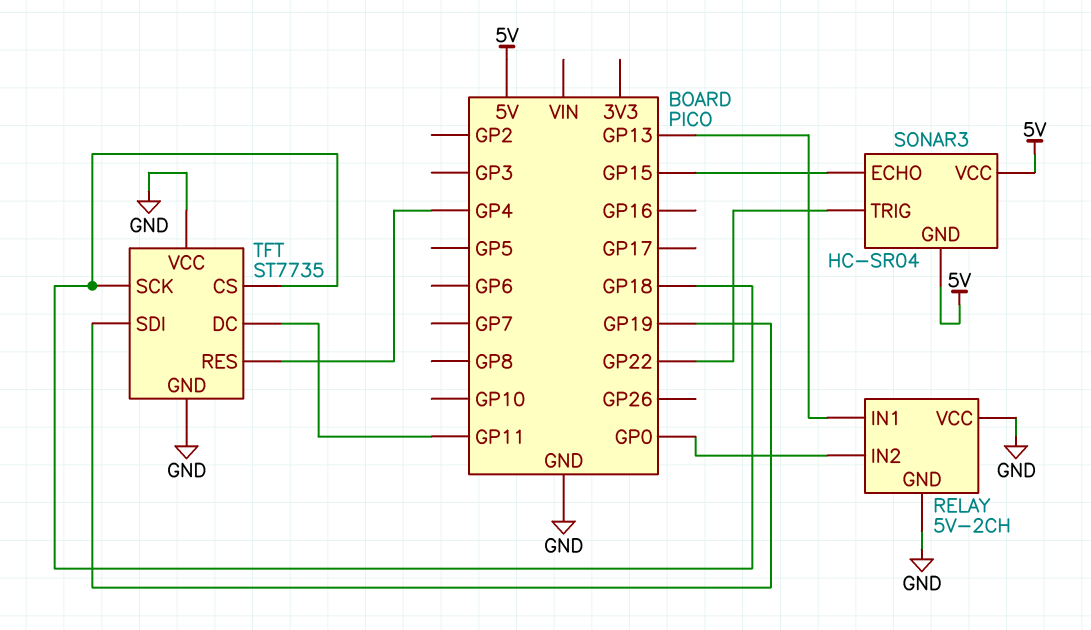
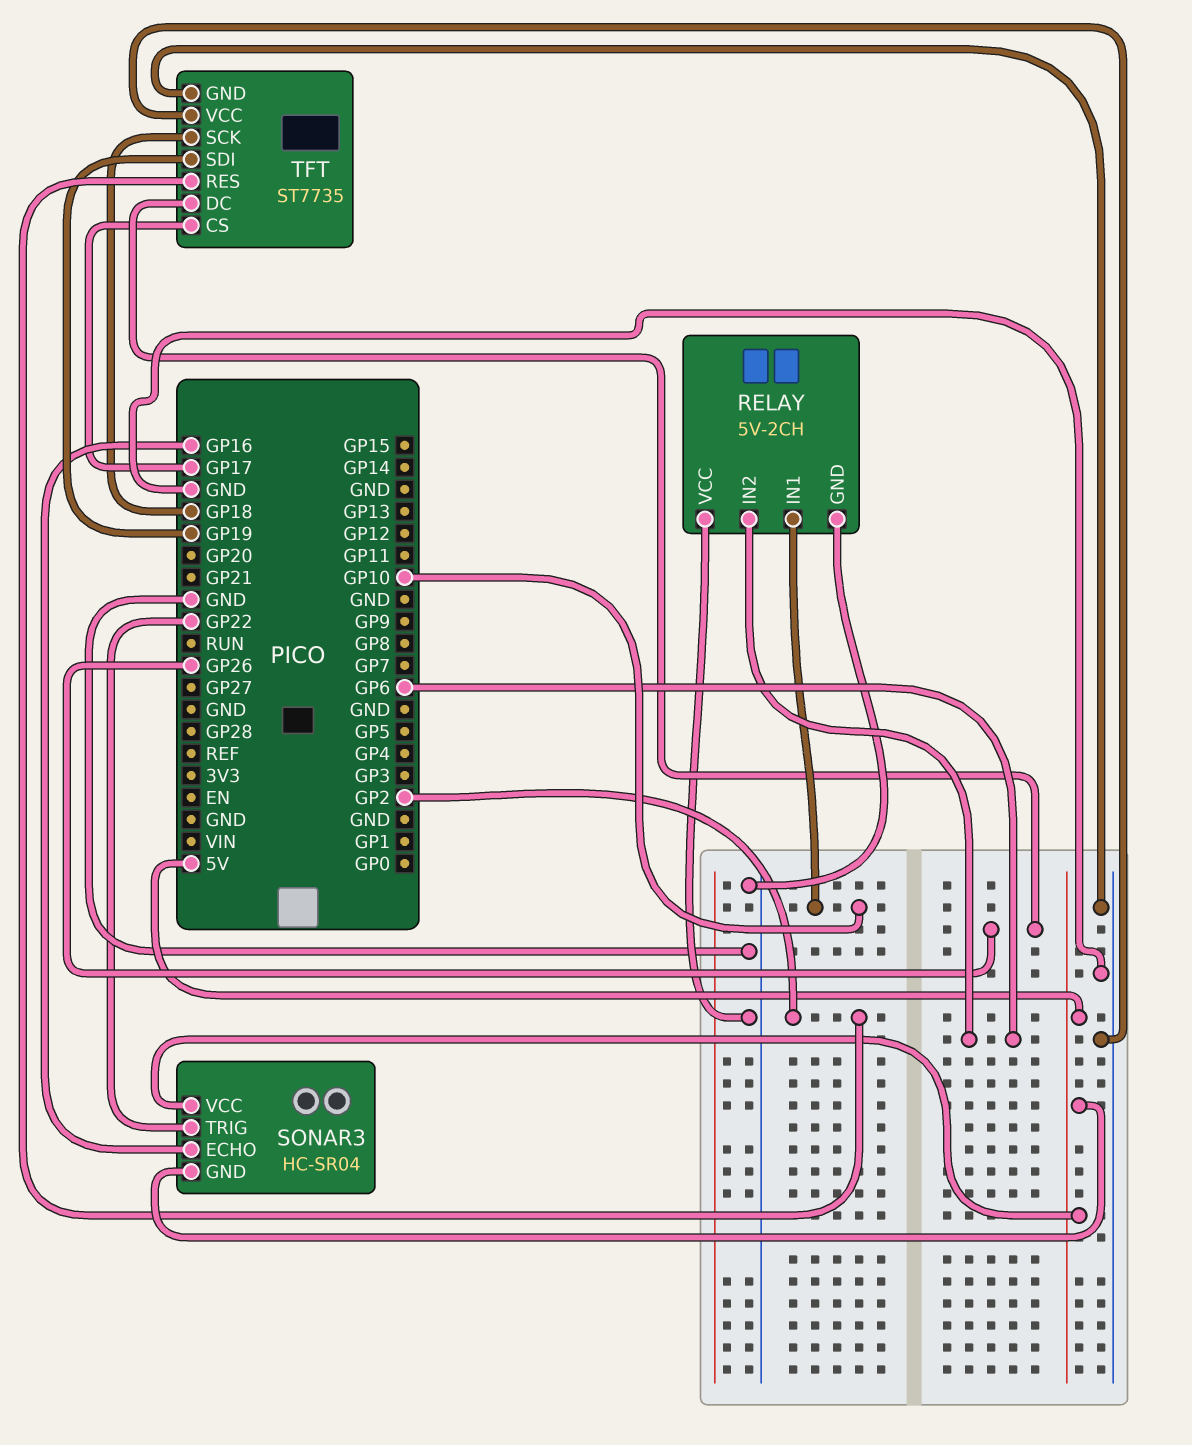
RELAY pin IN1: GP13 -> GP10
RELAY pin IN2: GP0 -> GP6
SONAR3 pin ECHO: GP15 -> GP16
TFT pin CS: GP18 -> GP17
TFT pin DC: GP11 -> GP26
TFT pin RES: GP4 -> GP2

